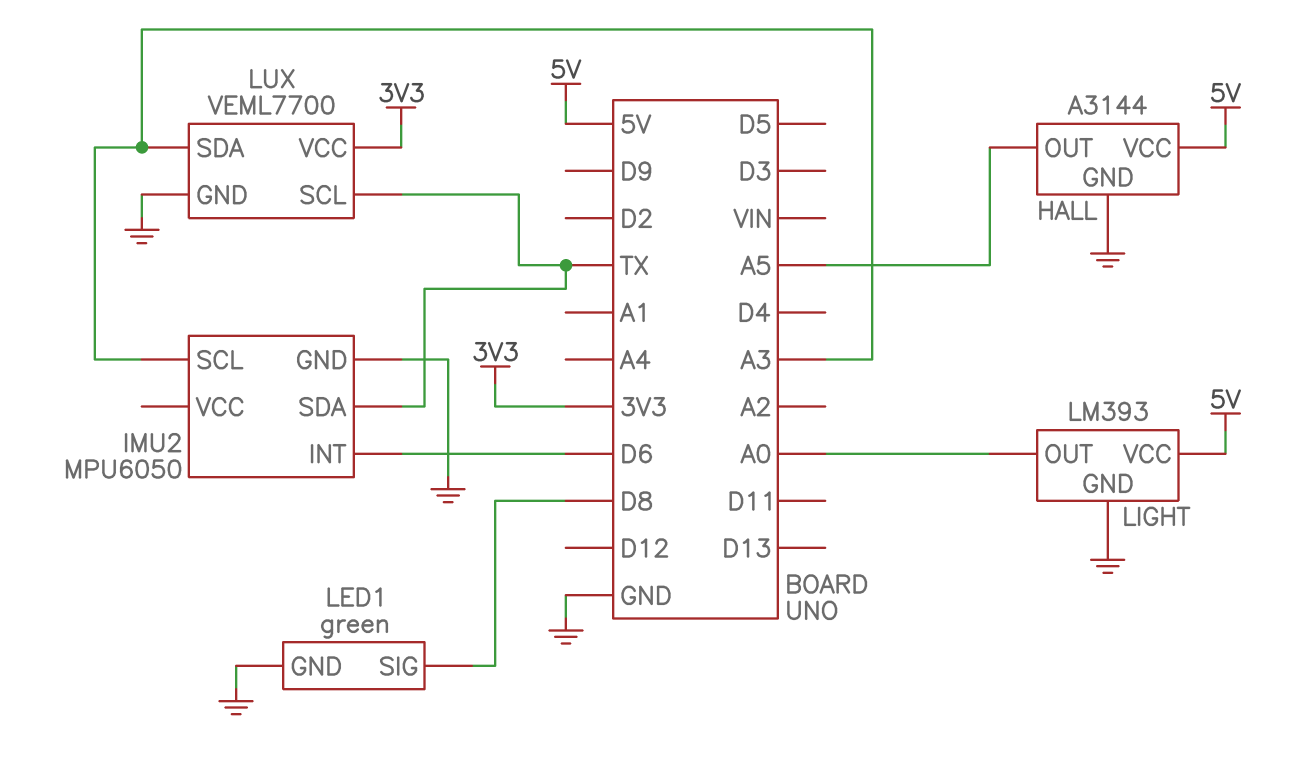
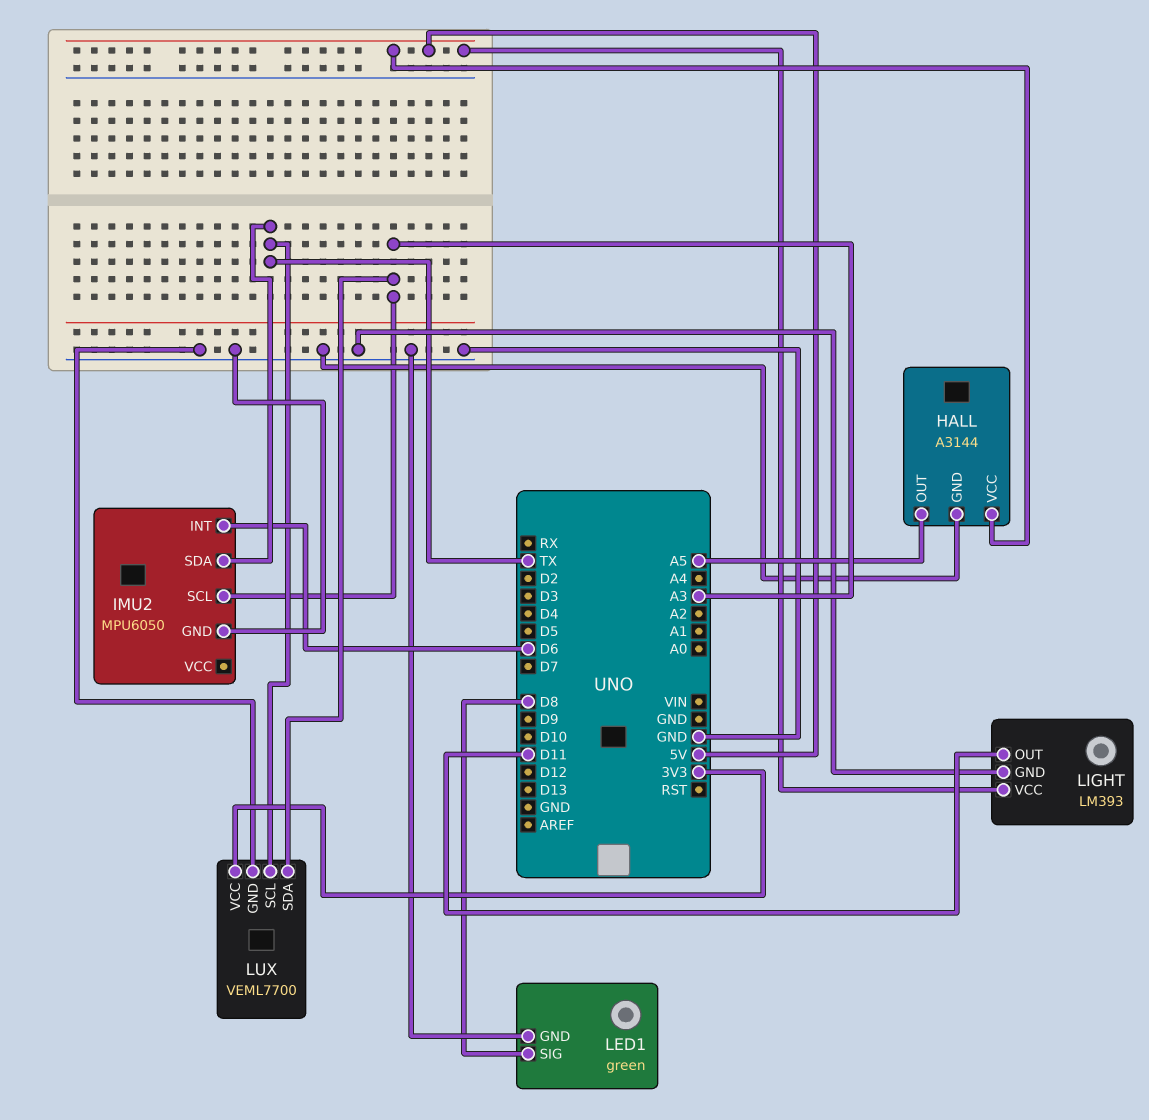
LIGHT pin OUT: A0 -> D11

